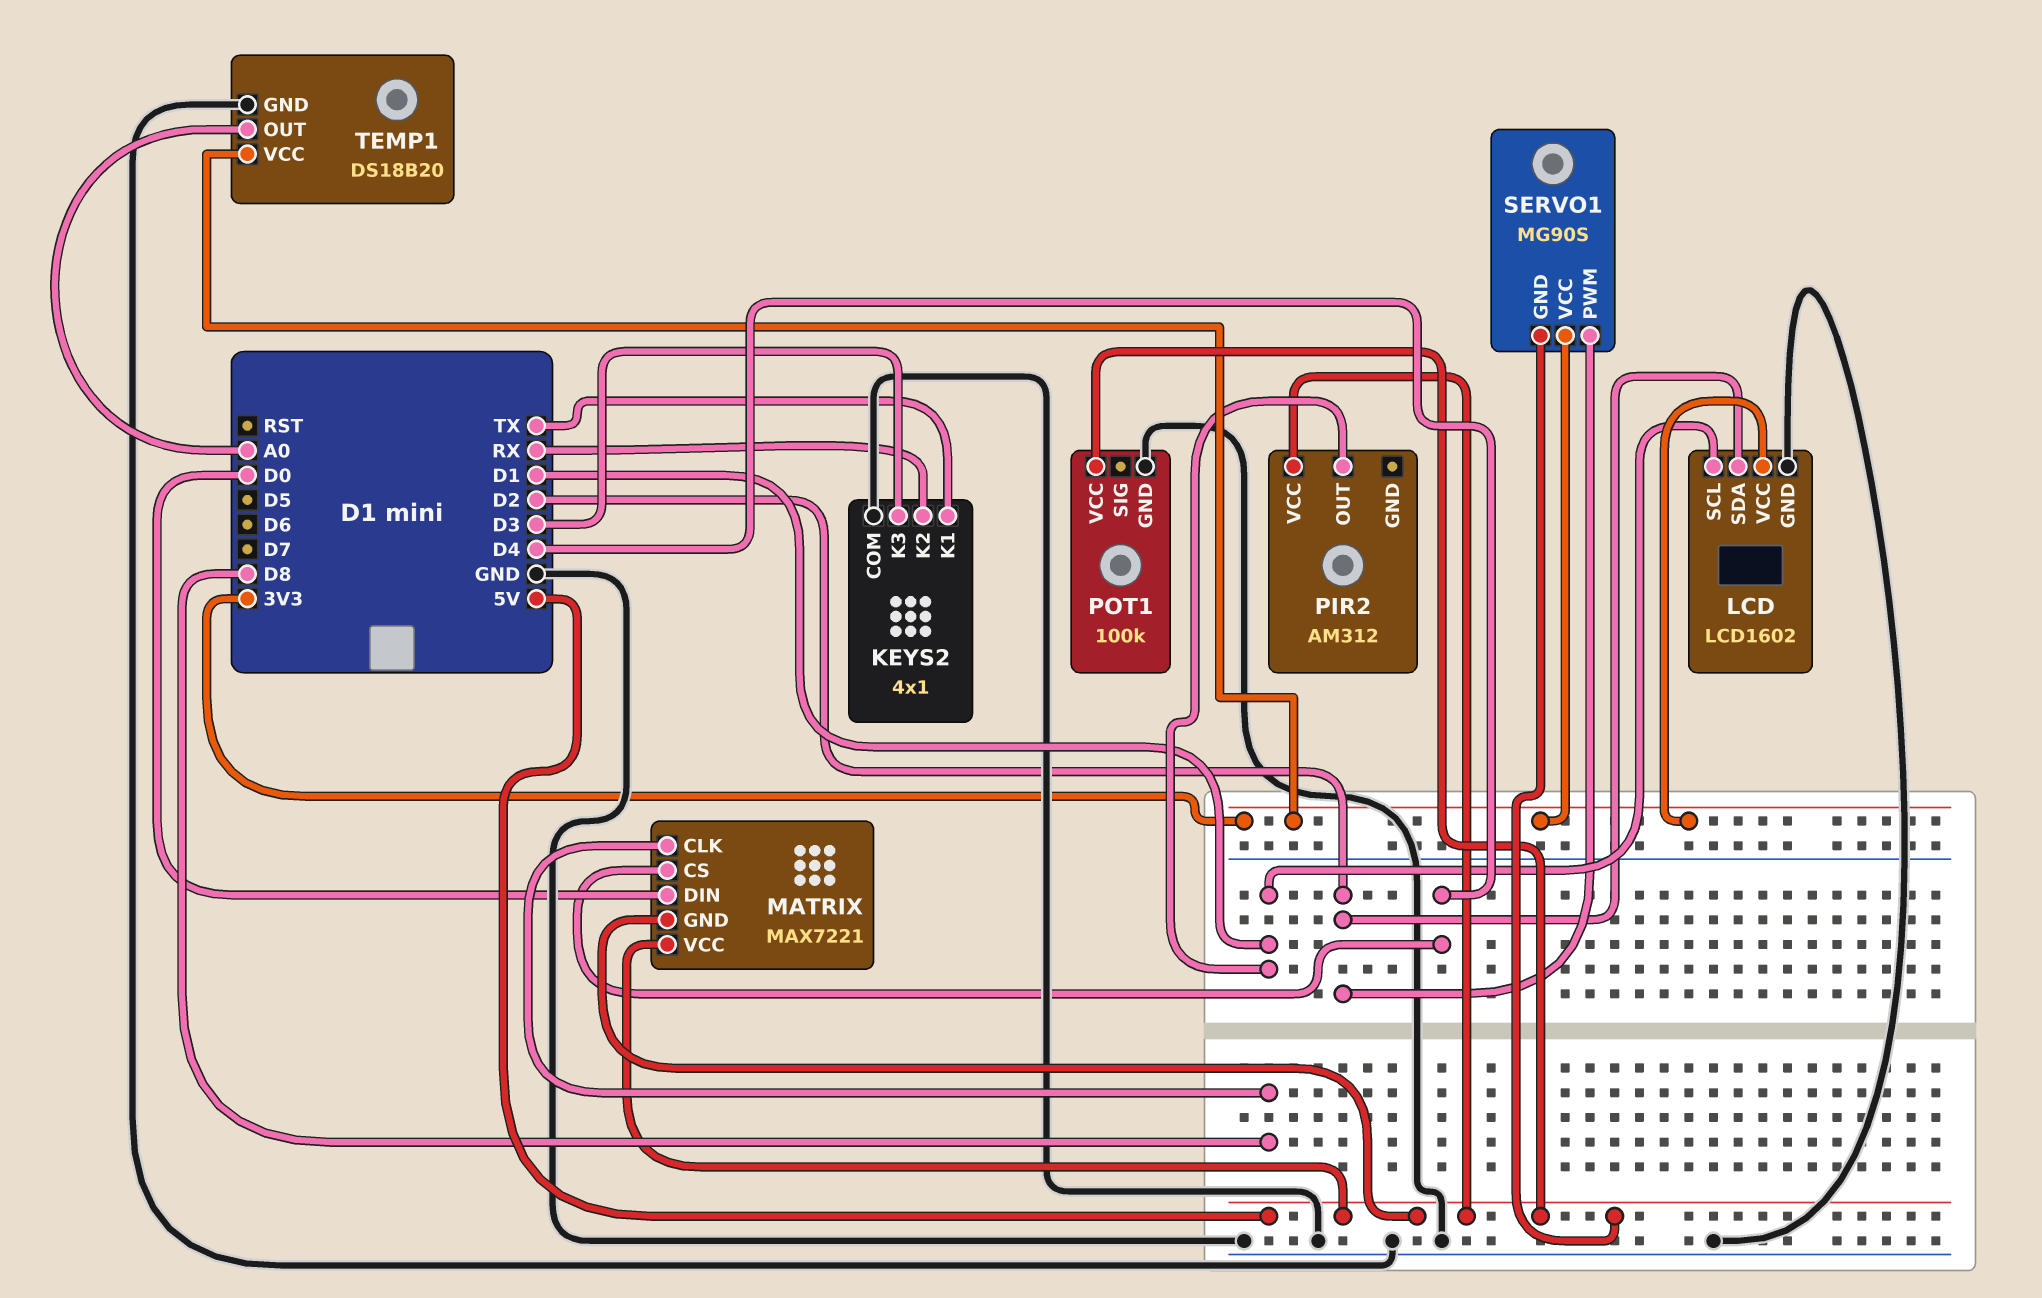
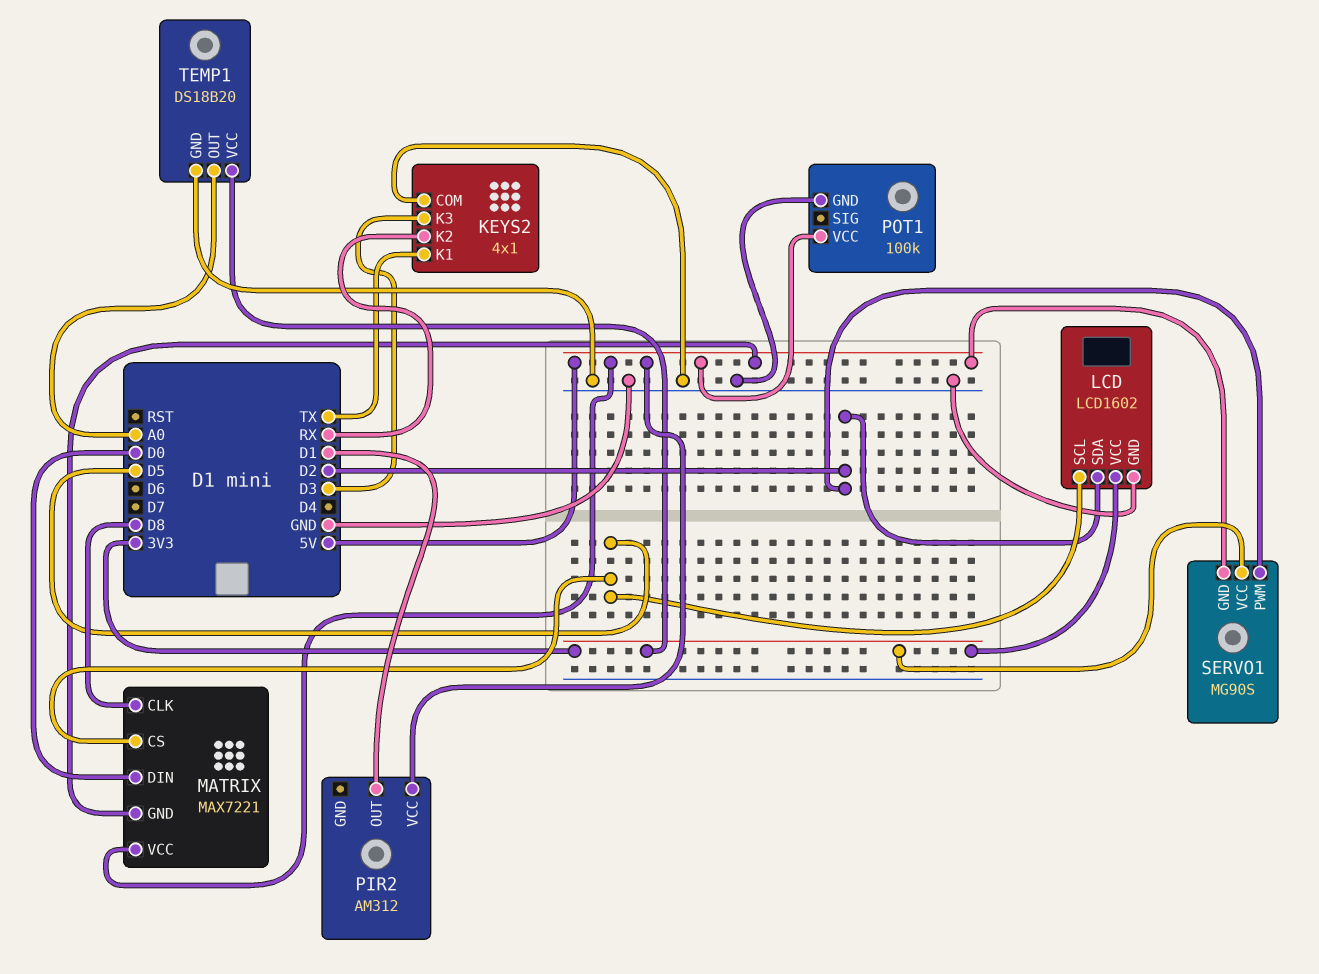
LCD pin SCL: D1 -> D5
MATRIX pin CS: D4 -> D5

